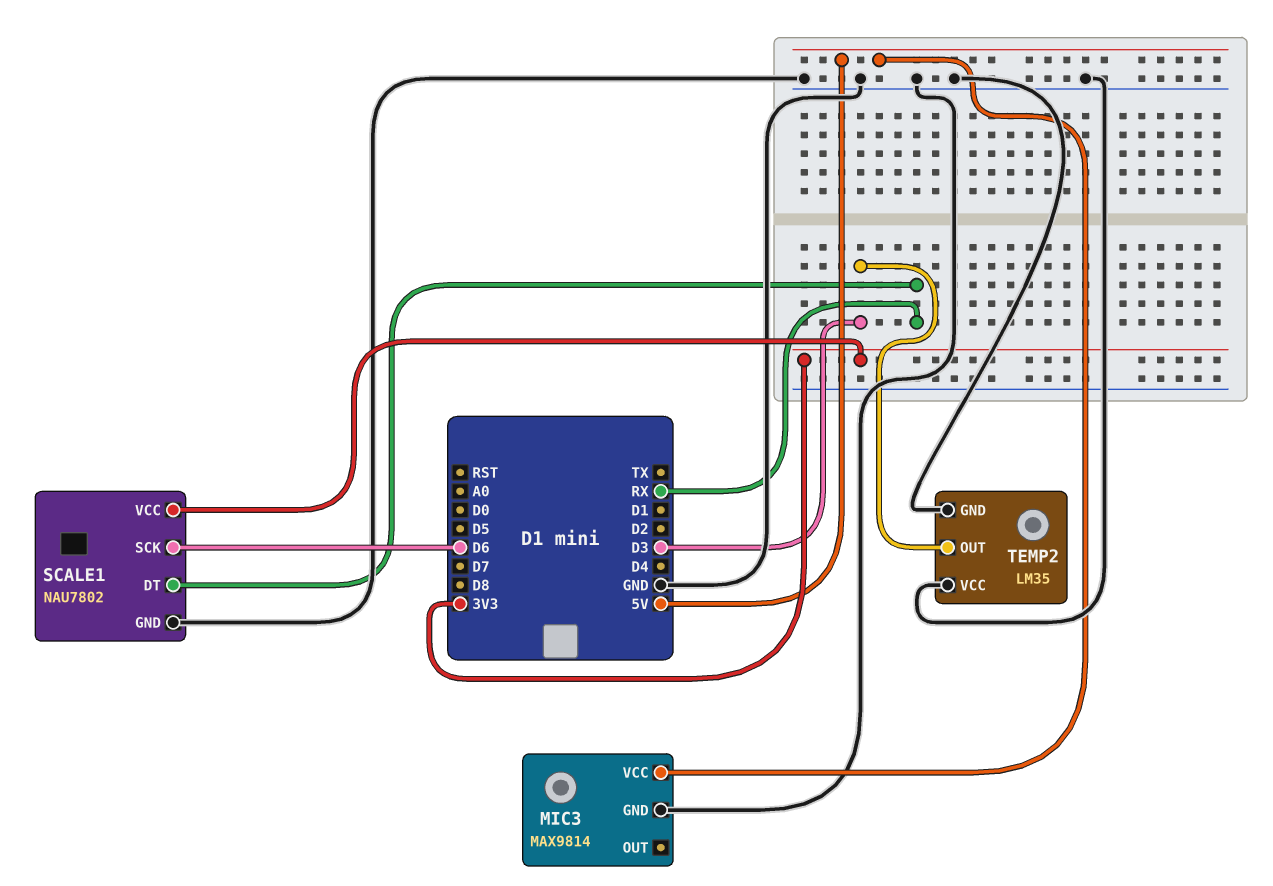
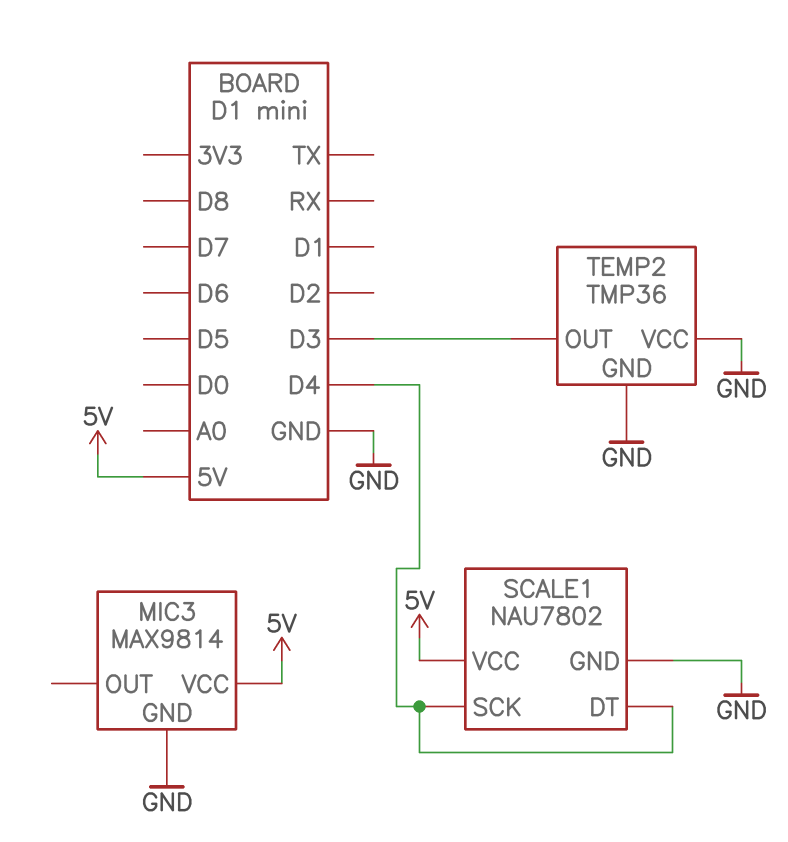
SCALE1 pin DT: RX -> D4
SCALE1 pin SCK: D6 -> D4
SCALE1 pin VCC: 3V3 -> 5V
TEMP2: LM35 -> TMP36

